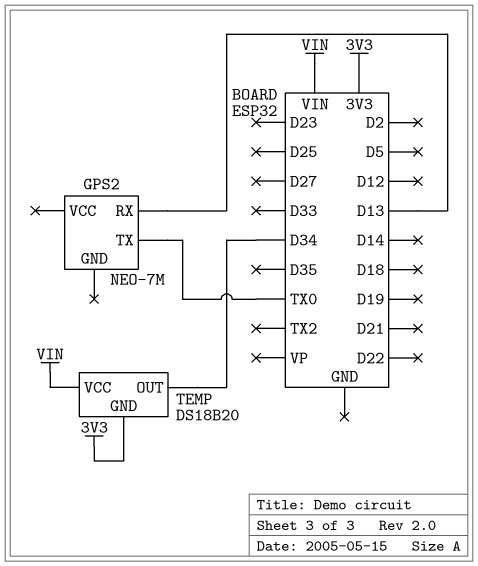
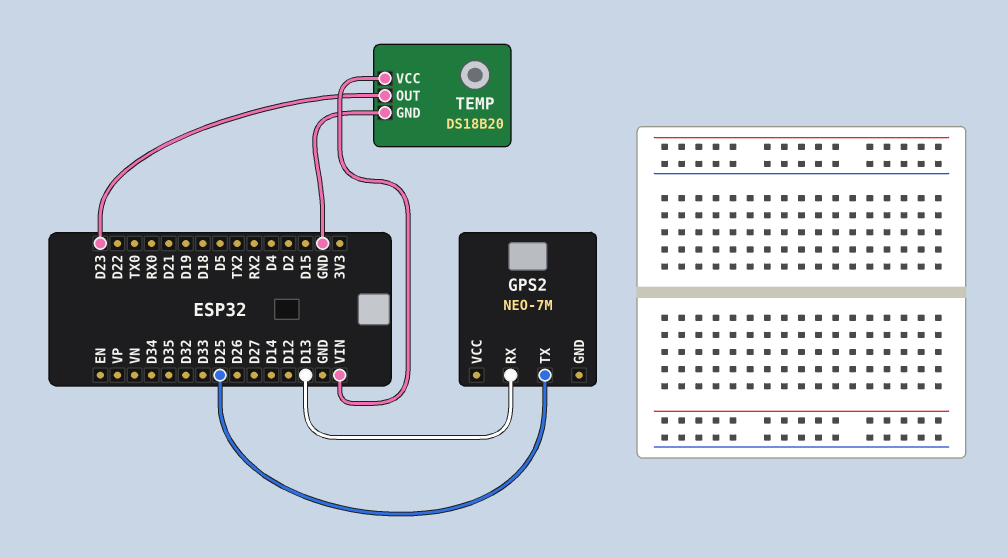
GPS2 pin TX: TX0 -> D25
TEMP pin GND: 3V3 -> GND
TEMP pin OUT: D34 -> D23

